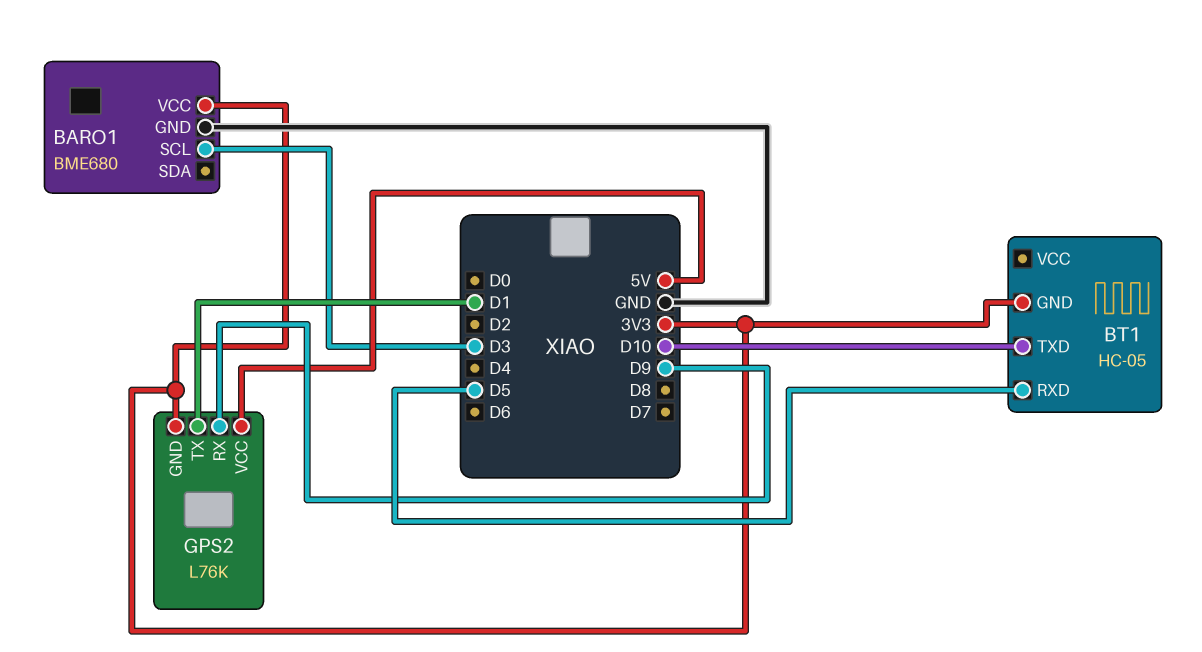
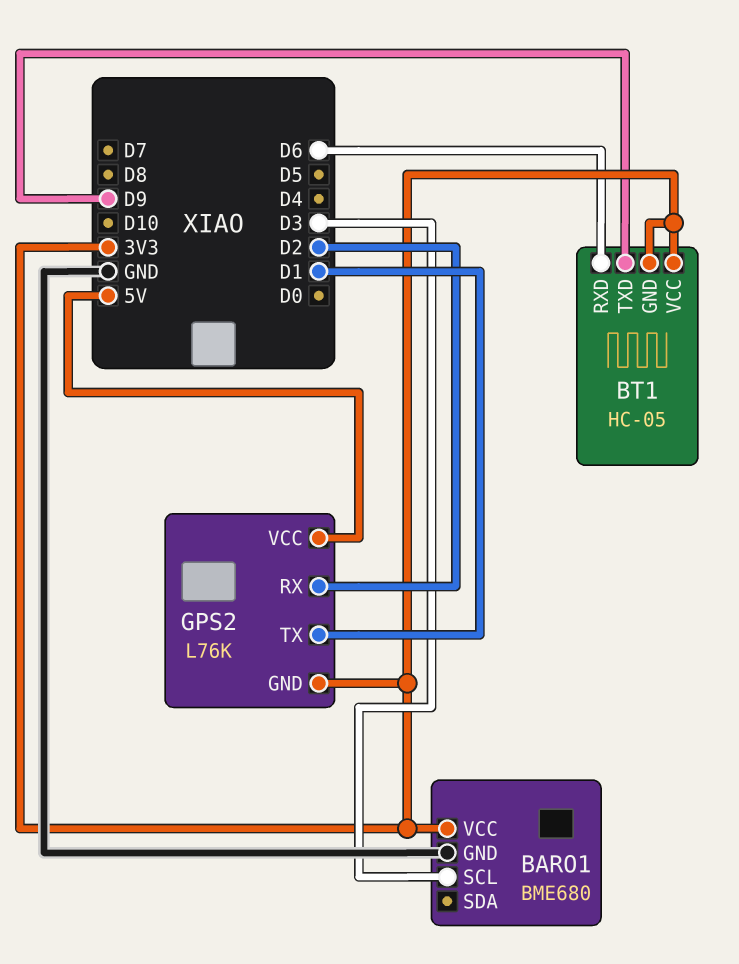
BT1 pin RXD: D5 -> D6
BT1 pin TXD: D10 -> D9
BT1 pin VCC: none -> 3V3
GPS2 pin RX: D9 -> D2

